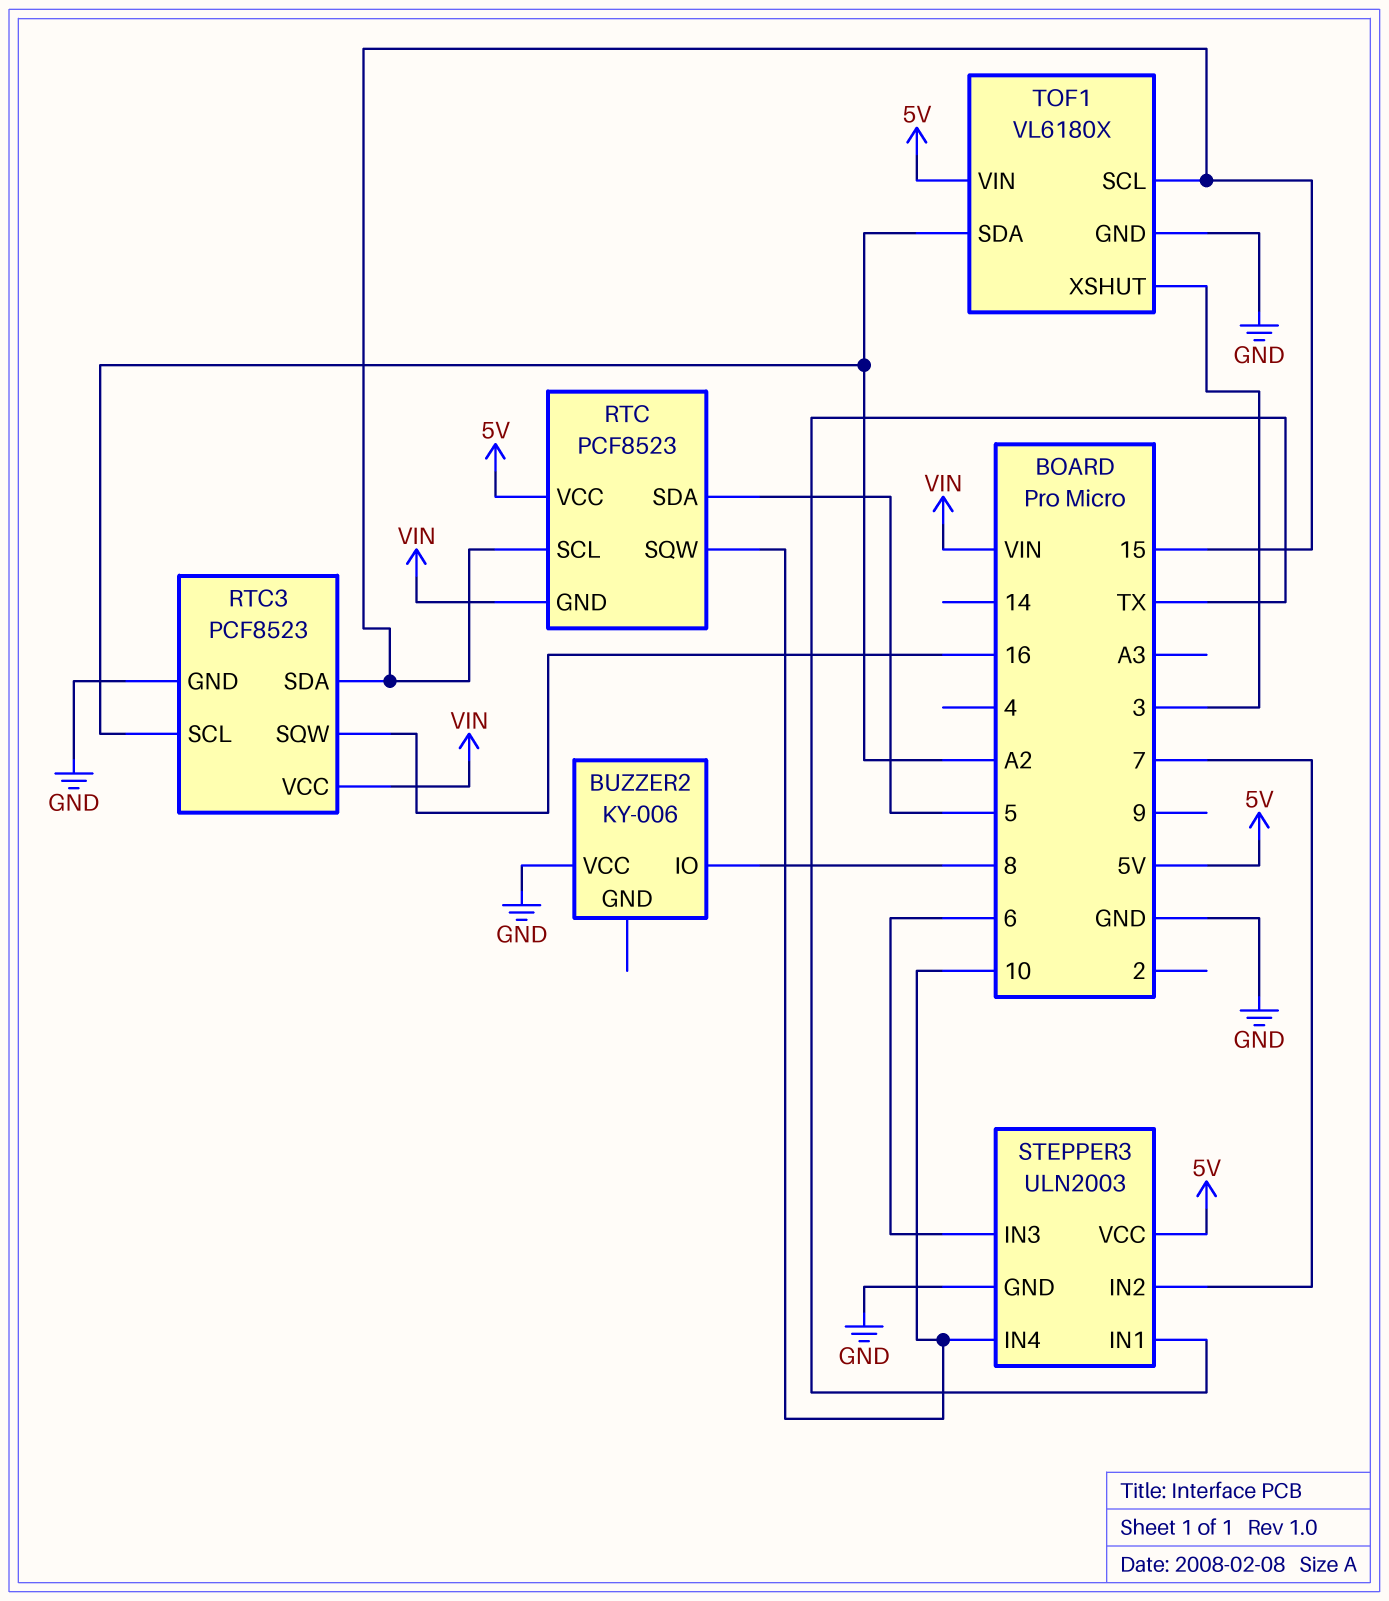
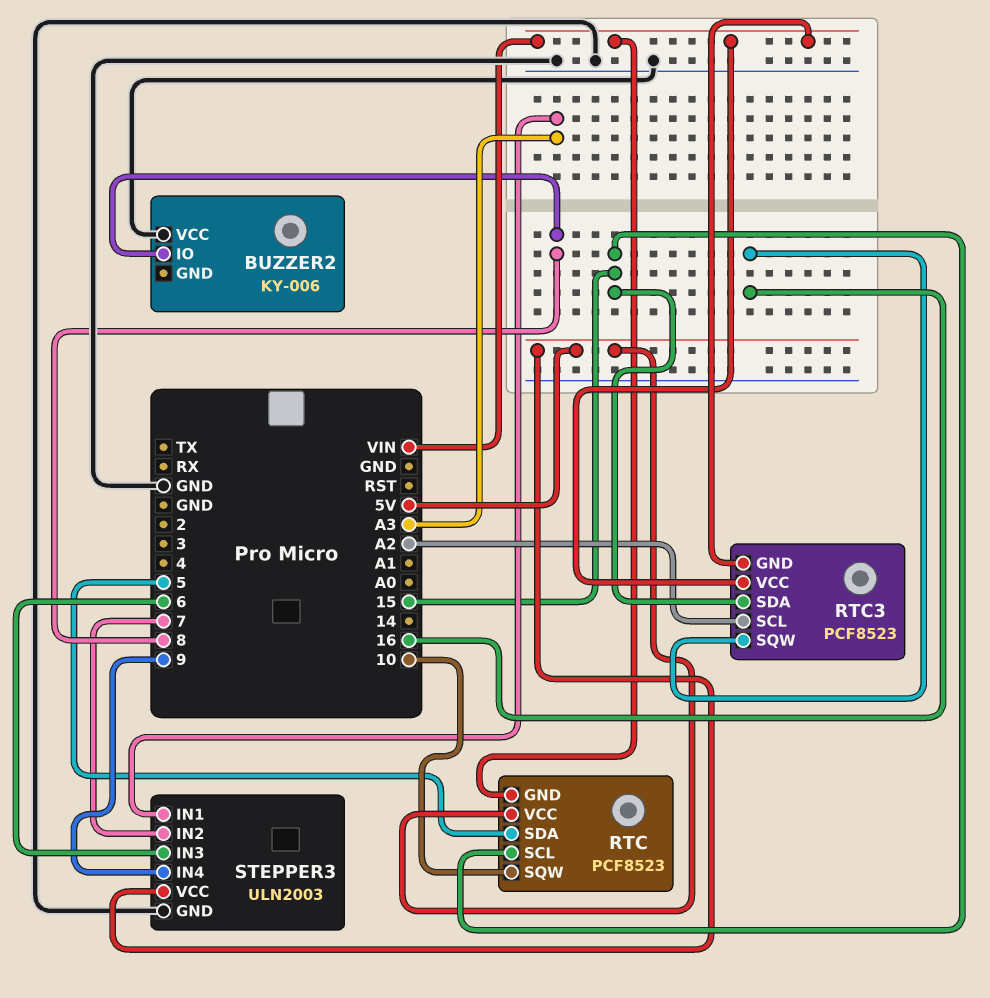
RTC3 pin GND: GND -> VIN
STEPPER3 pin IN1: TX -> A3
STEPPER3 pin IN4: 10 -> 9
TOF1: VL6180X -> none
TOF1 pin GND: GND -> none
TOF1 pin SCL: 15 -> none
TOF1 pin SDA: A2 -> none
TOF1 pin VIN: 5V -> none
TOF1 pin XSHUT: 3 -> none

